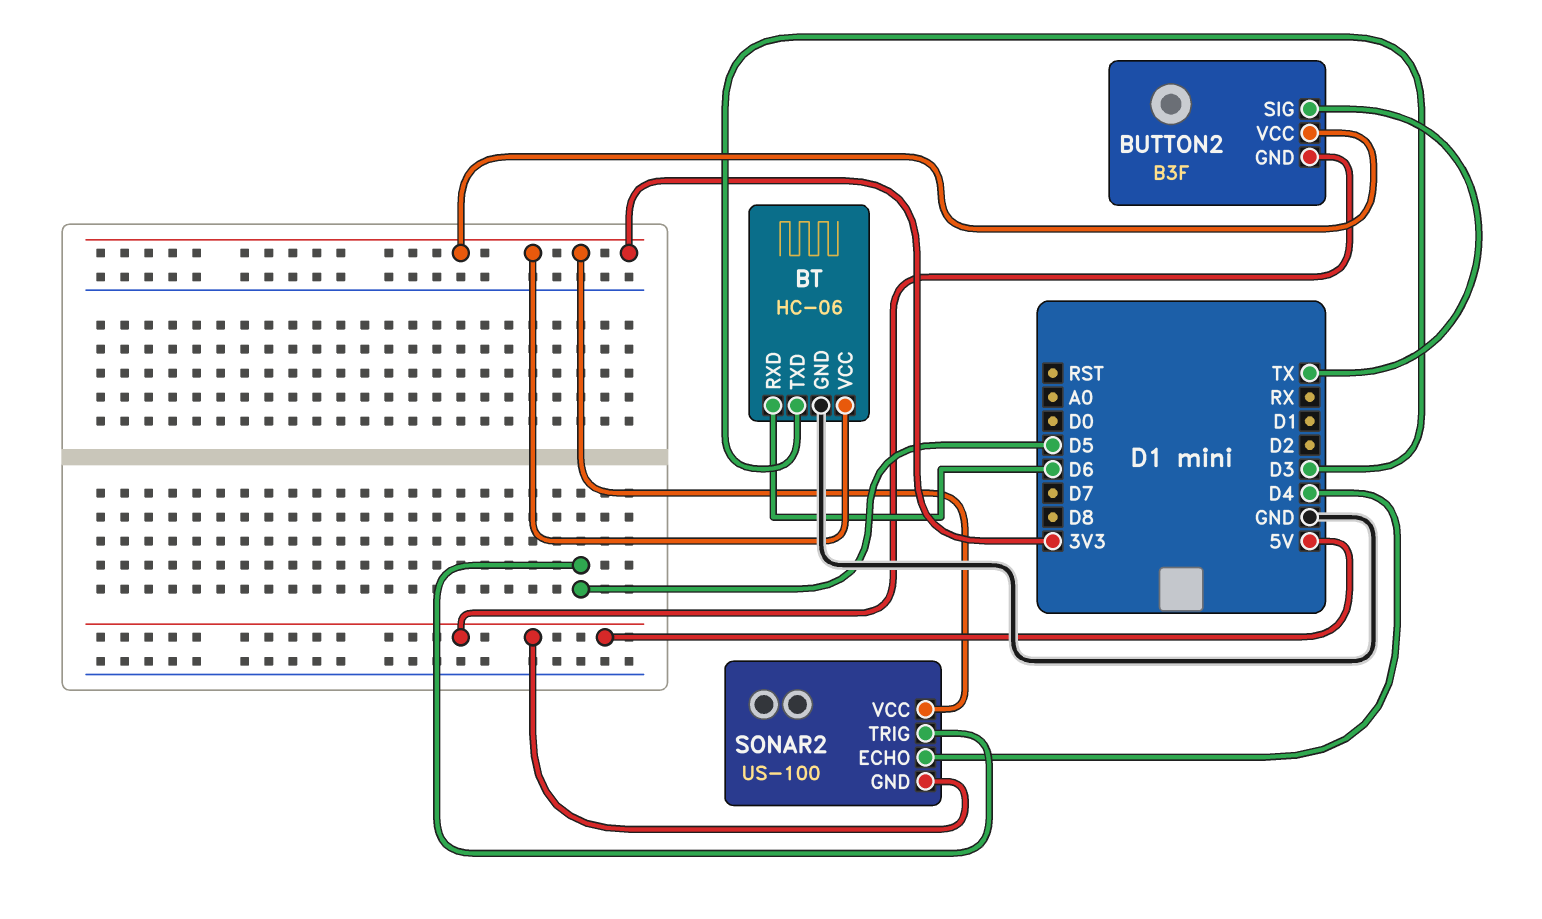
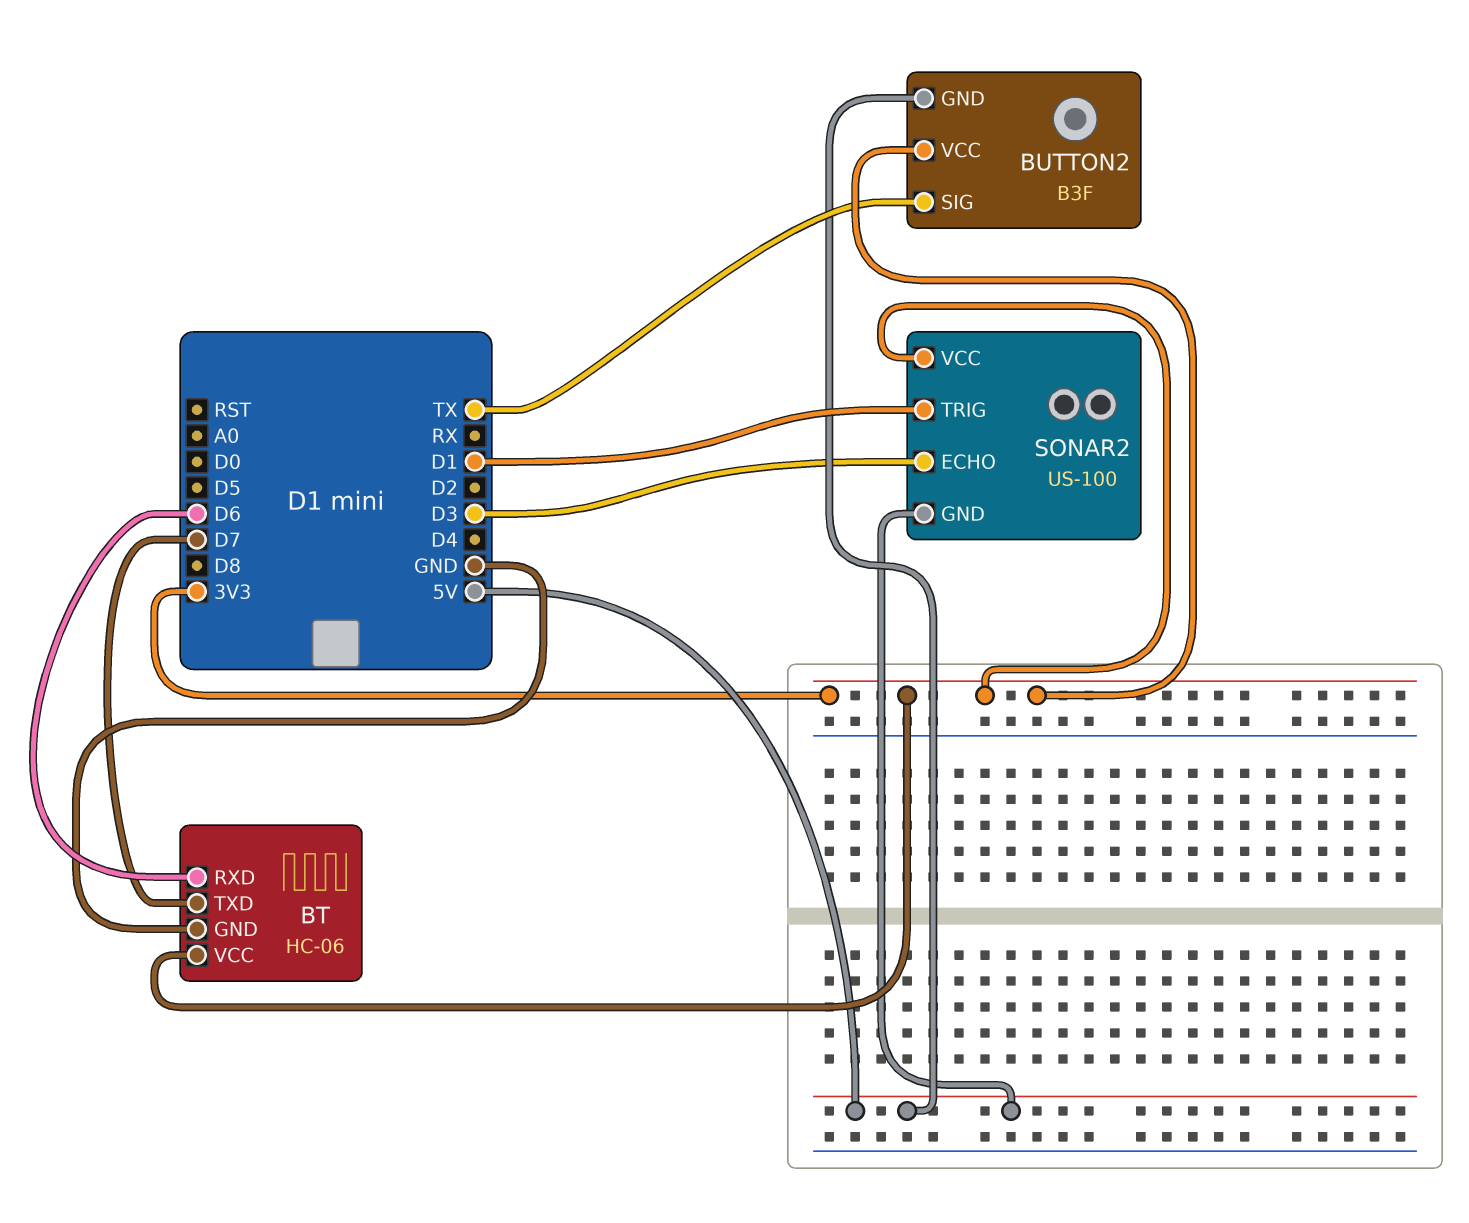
BT pin TXD: D3 -> D7
SONAR2 pin ECHO: D4 -> D3
SONAR2 pin TRIG: D5 -> D1

